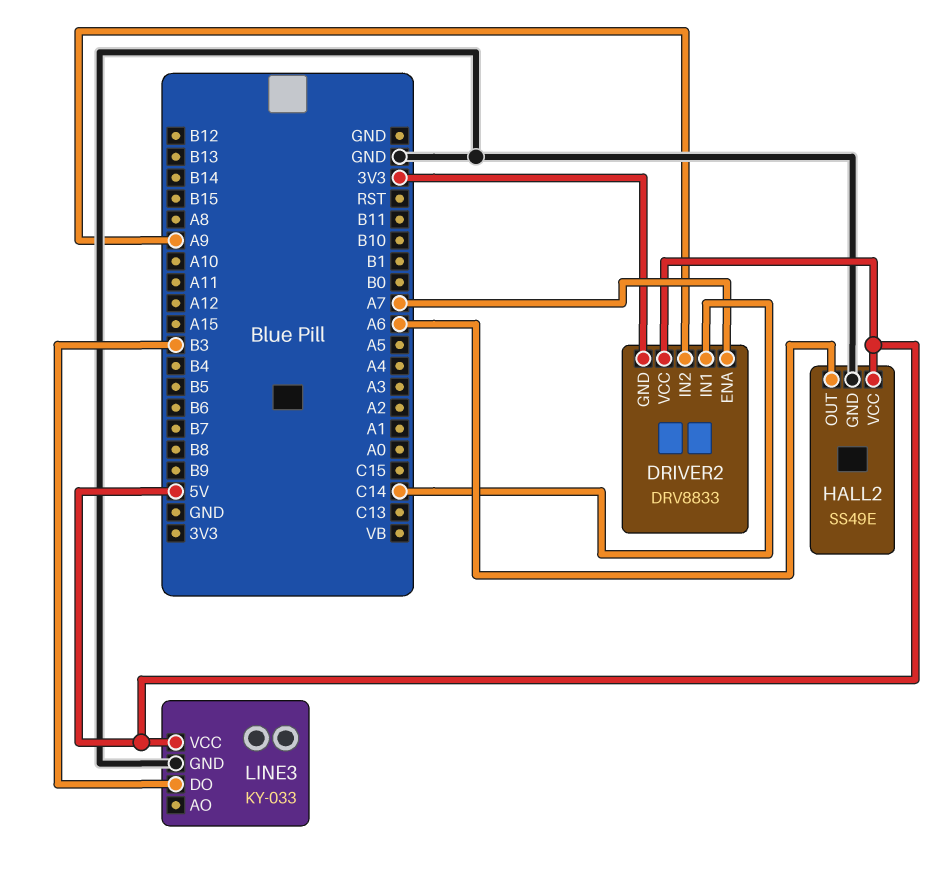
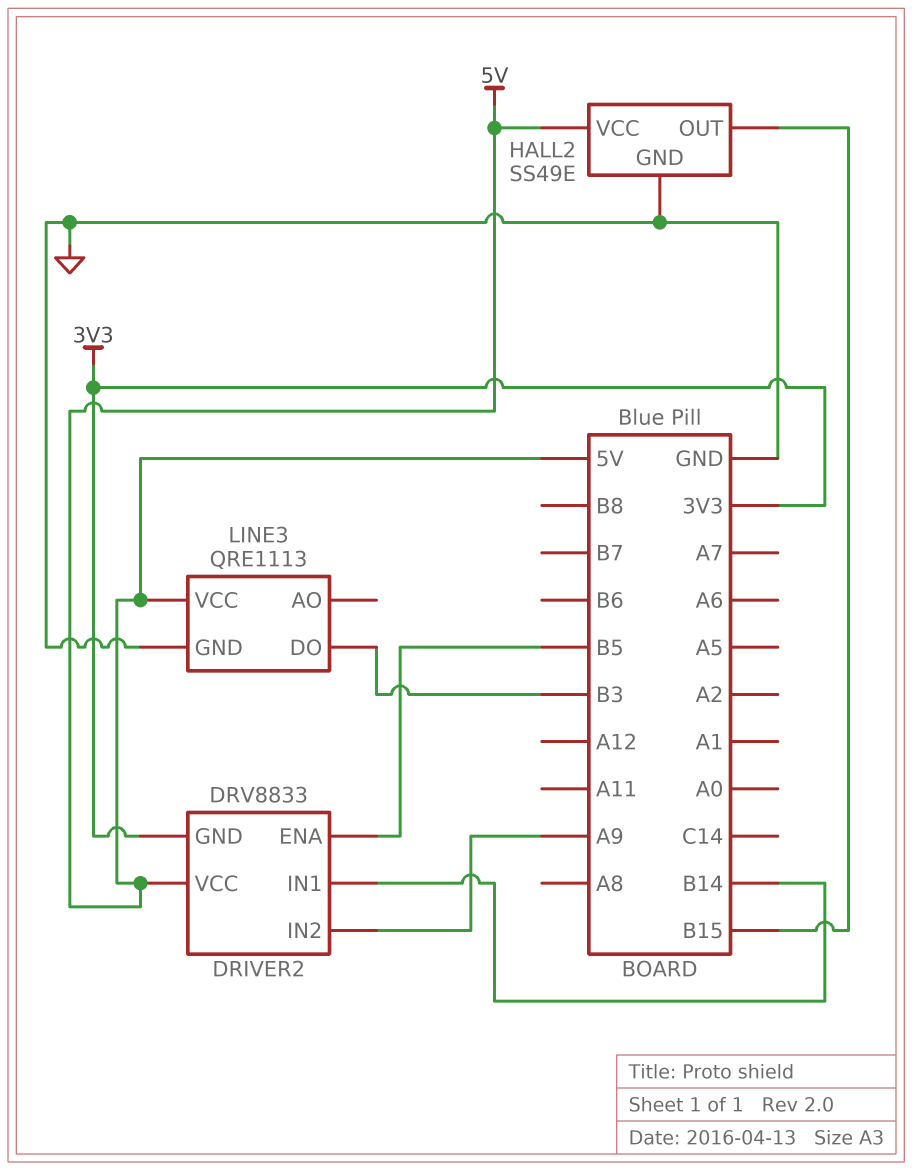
DRIVER2 pin ENA: A7 -> B5
DRIVER2 pin IN1: C14 -> B14
HALL2 pin OUT: A6 -> B15
LINE3: KY-033 -> QRE1113

